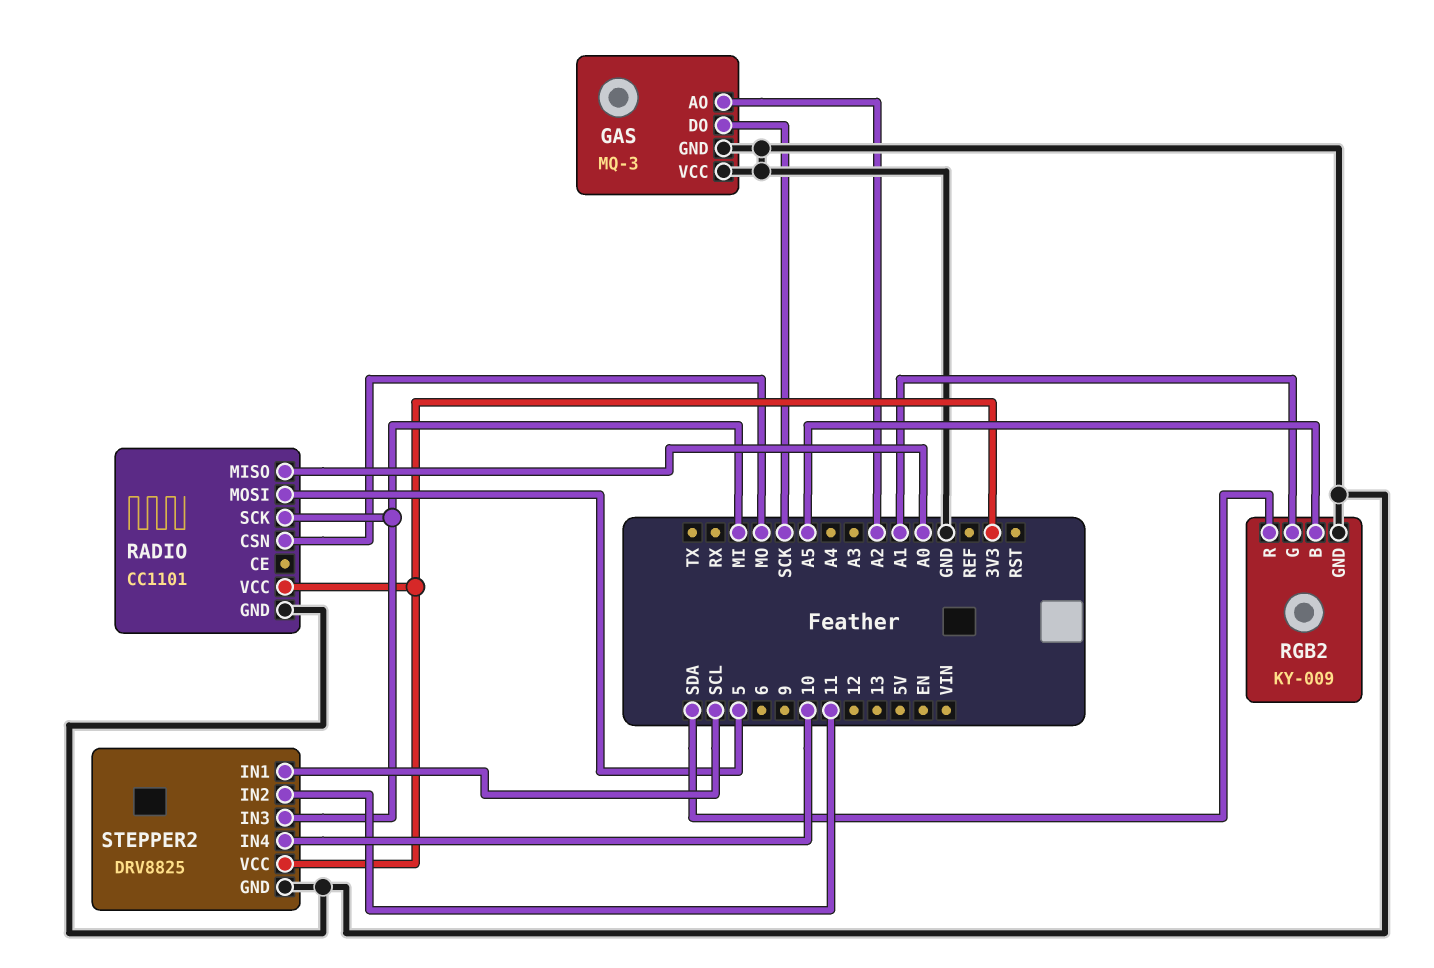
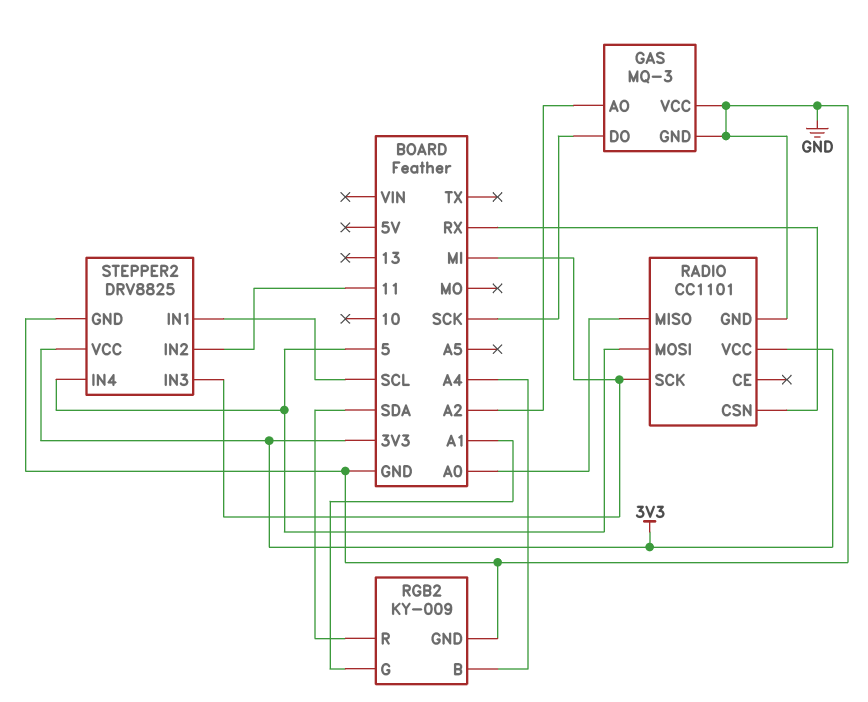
RADIO pin CSN: MO -> RX
RGB2 pin B: A5 -> A4
STEPPER2 pin IN4: 10 -> 5

